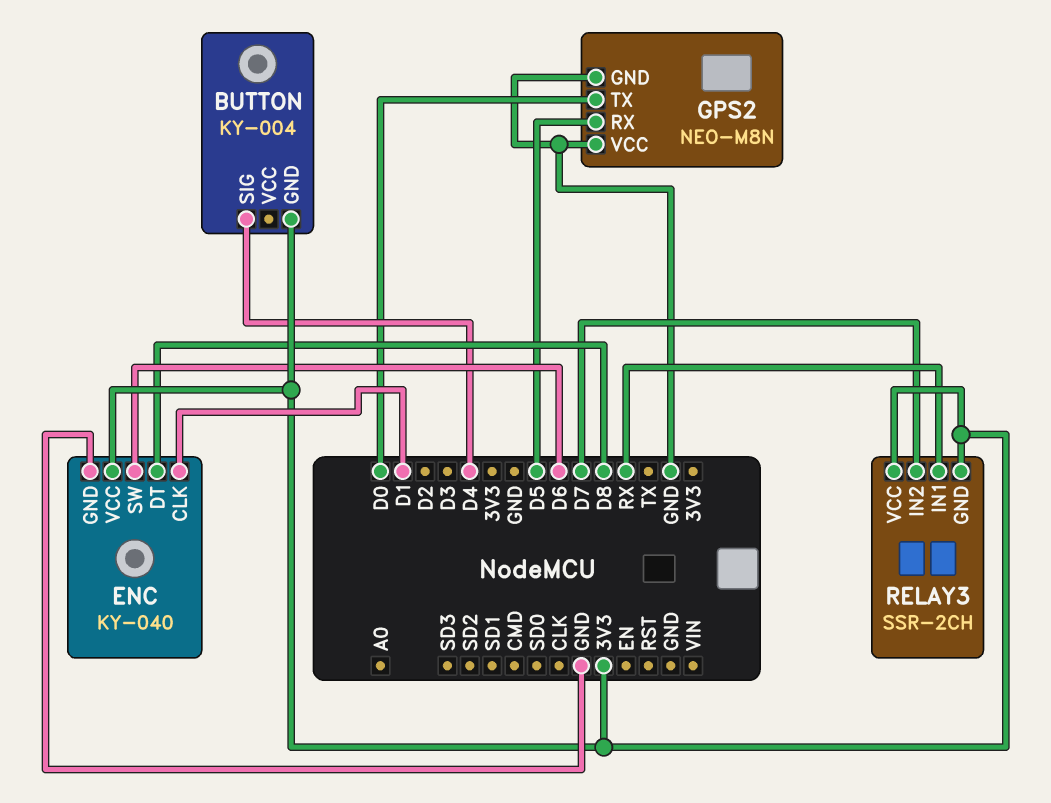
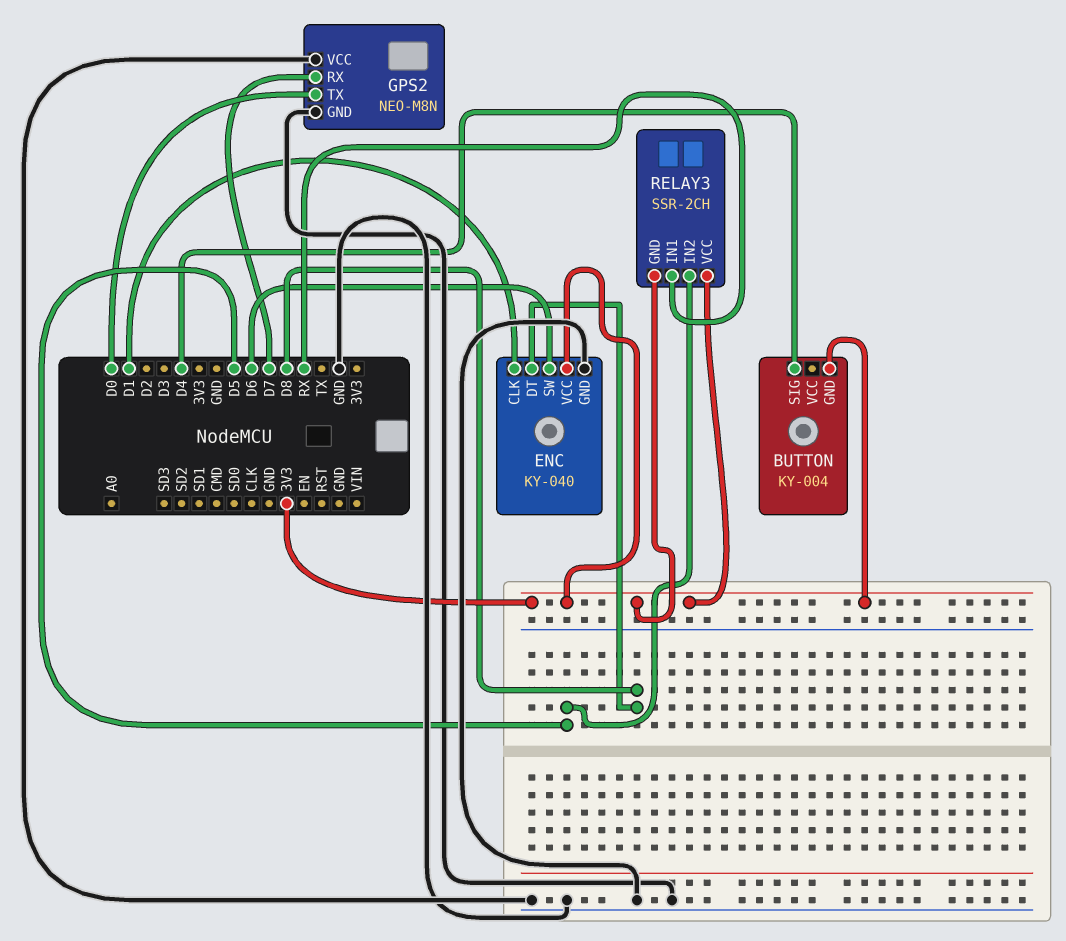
GPS2 pin RX: D5 -> D7
RELAY3 pin IN2: D7 -> D5

